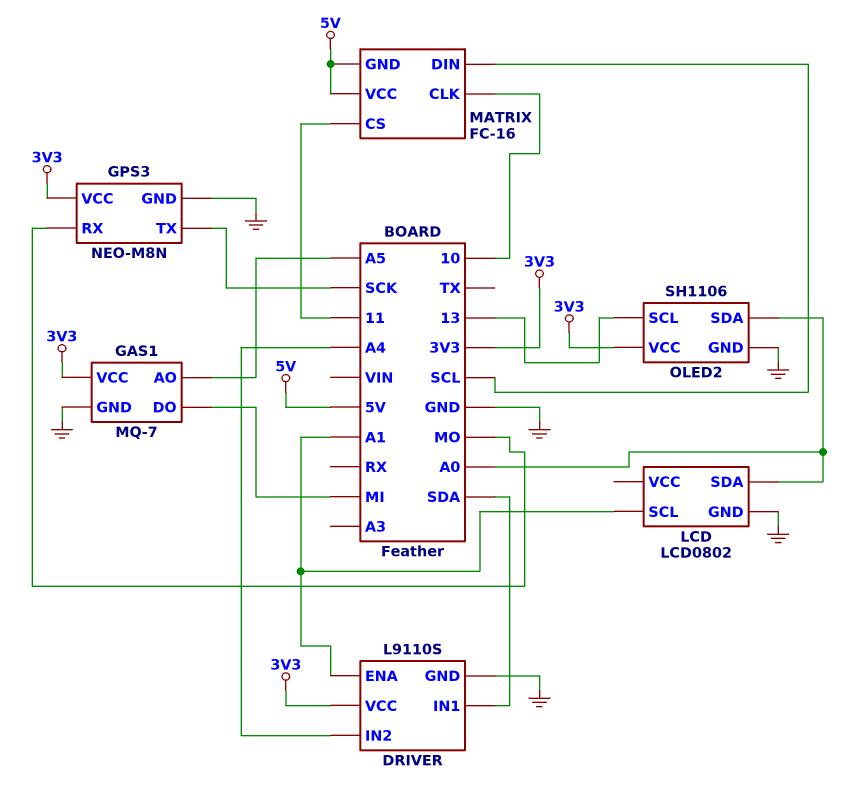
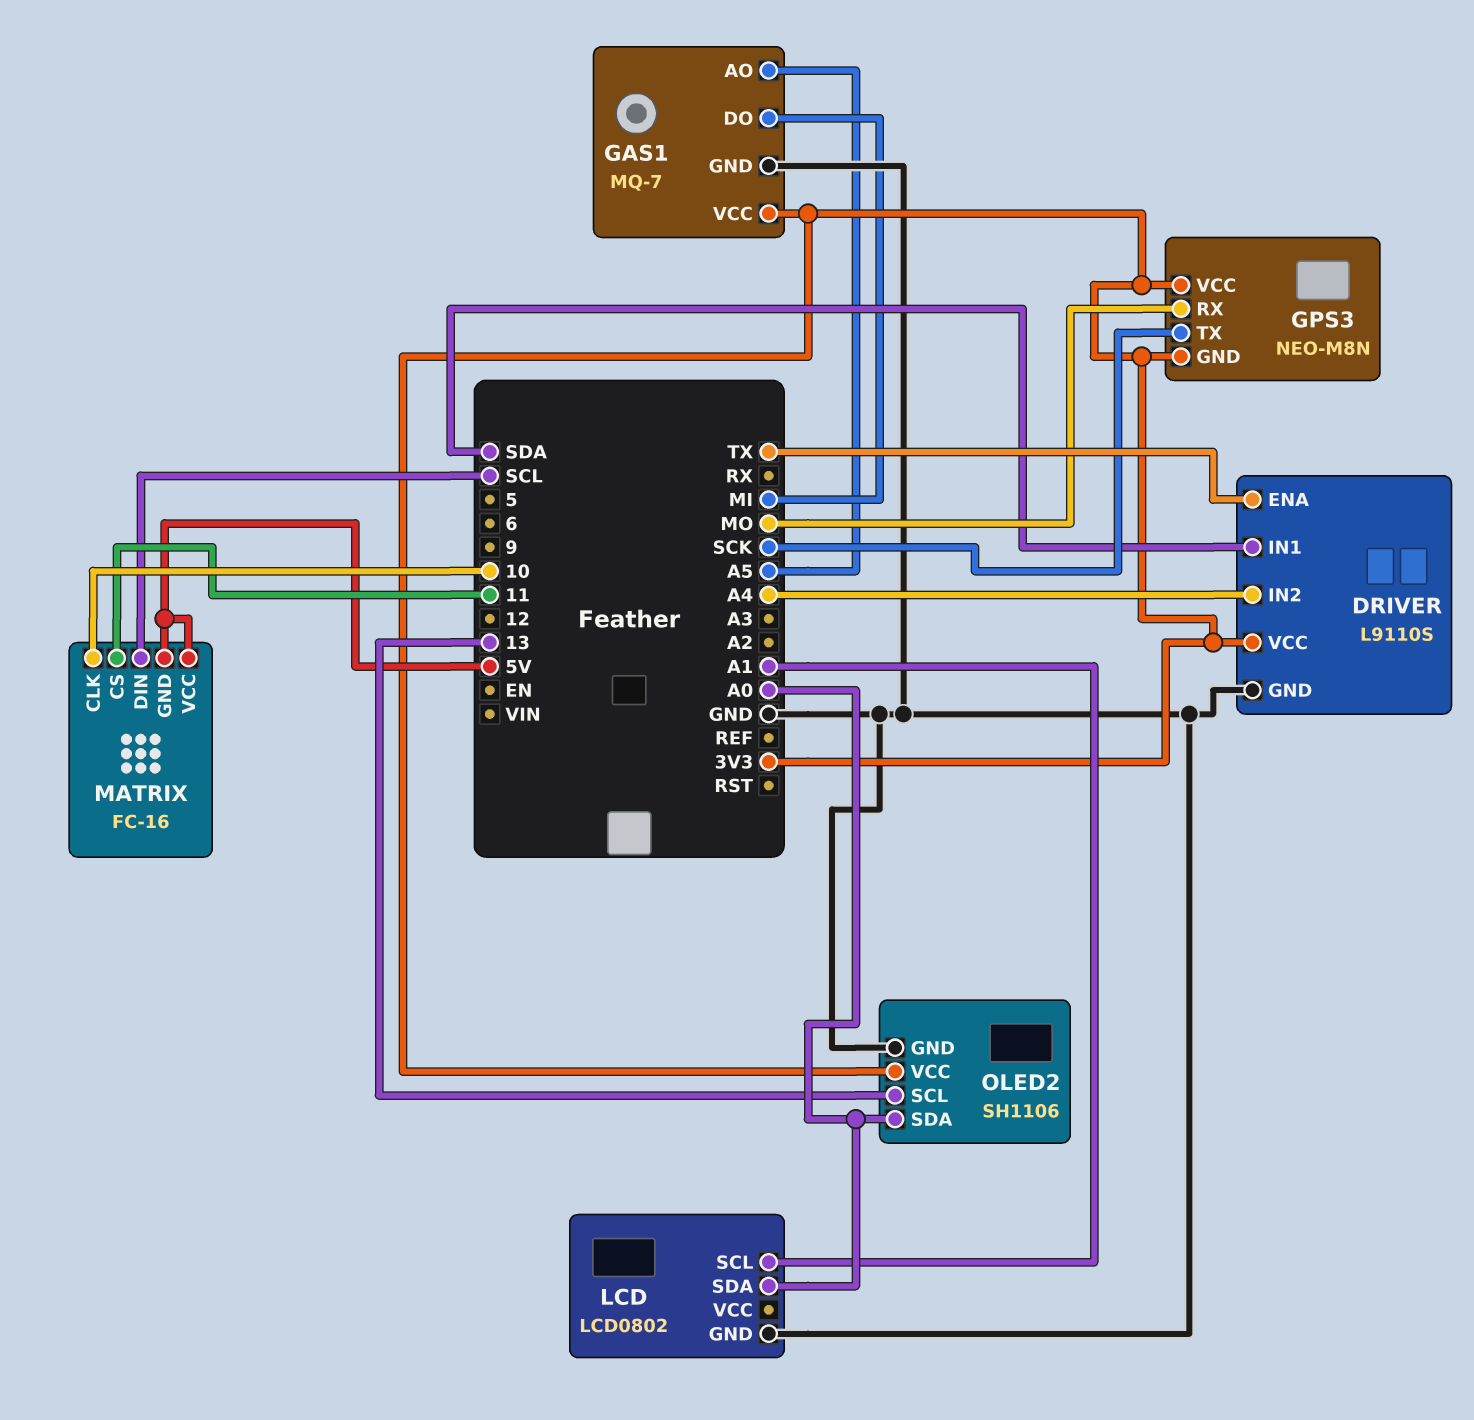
DRIVER pin ENA: A1 -> TX
GPS3 pin GND: GND -> 3V3

